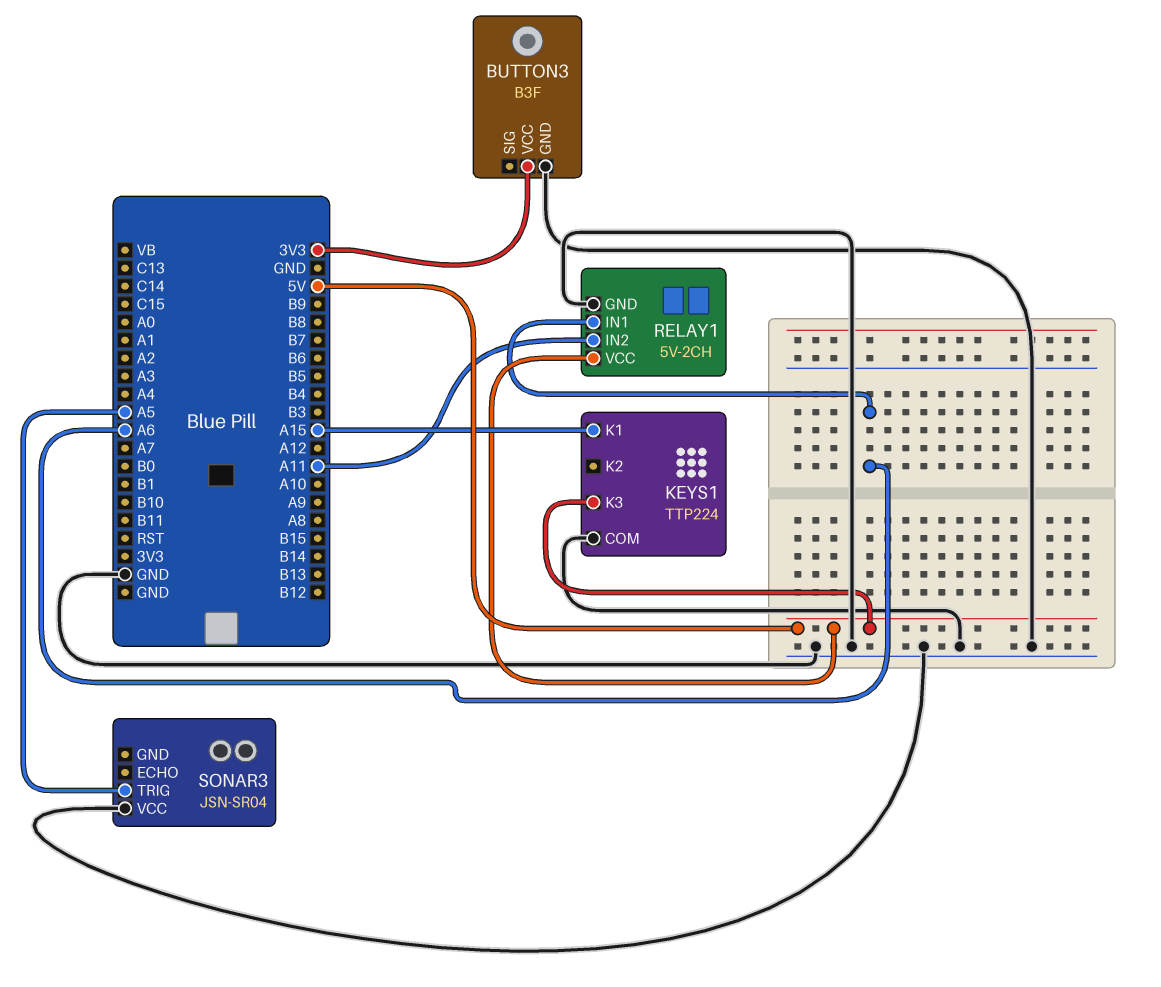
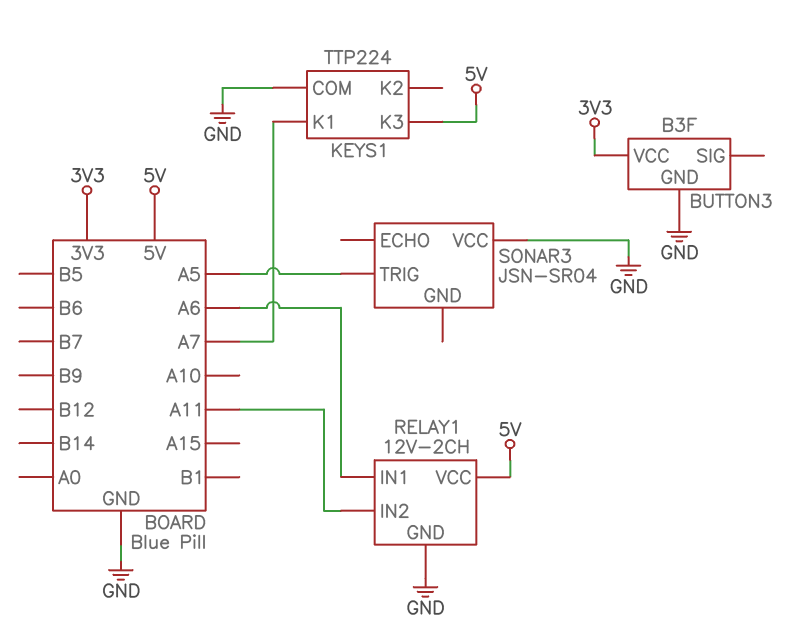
KEYS1 pin K1: A15 -> A7
RELAY1: 5V-2CH -> 12V-2CH

